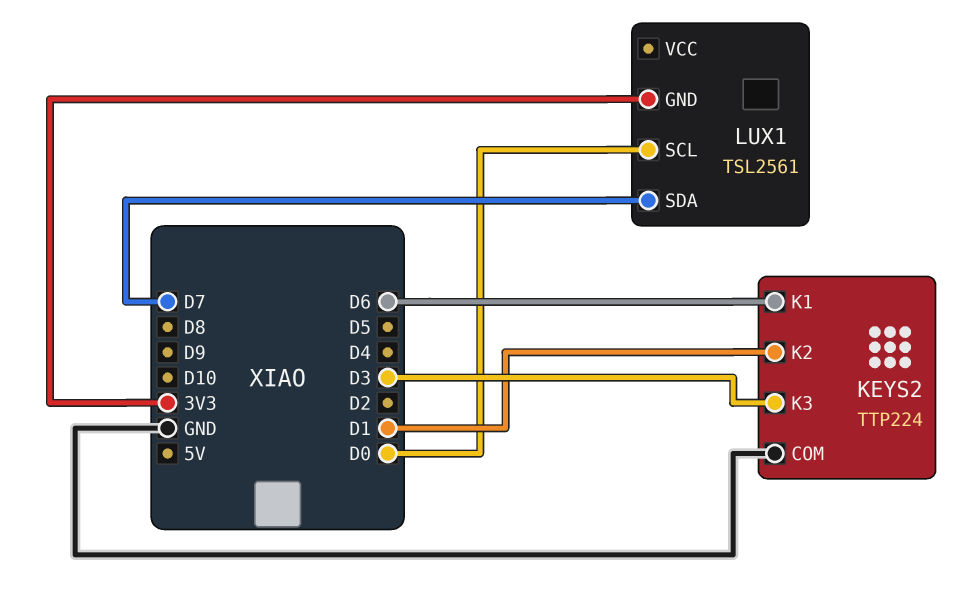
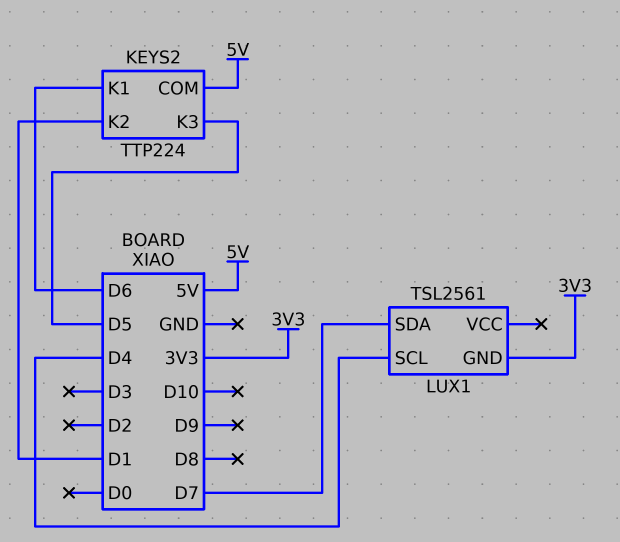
KEYS2 pin COM: GND -> 5V
KEYS2 pin K3: D3 -> D5
LUX1 pin SCL: D0 -> D4

